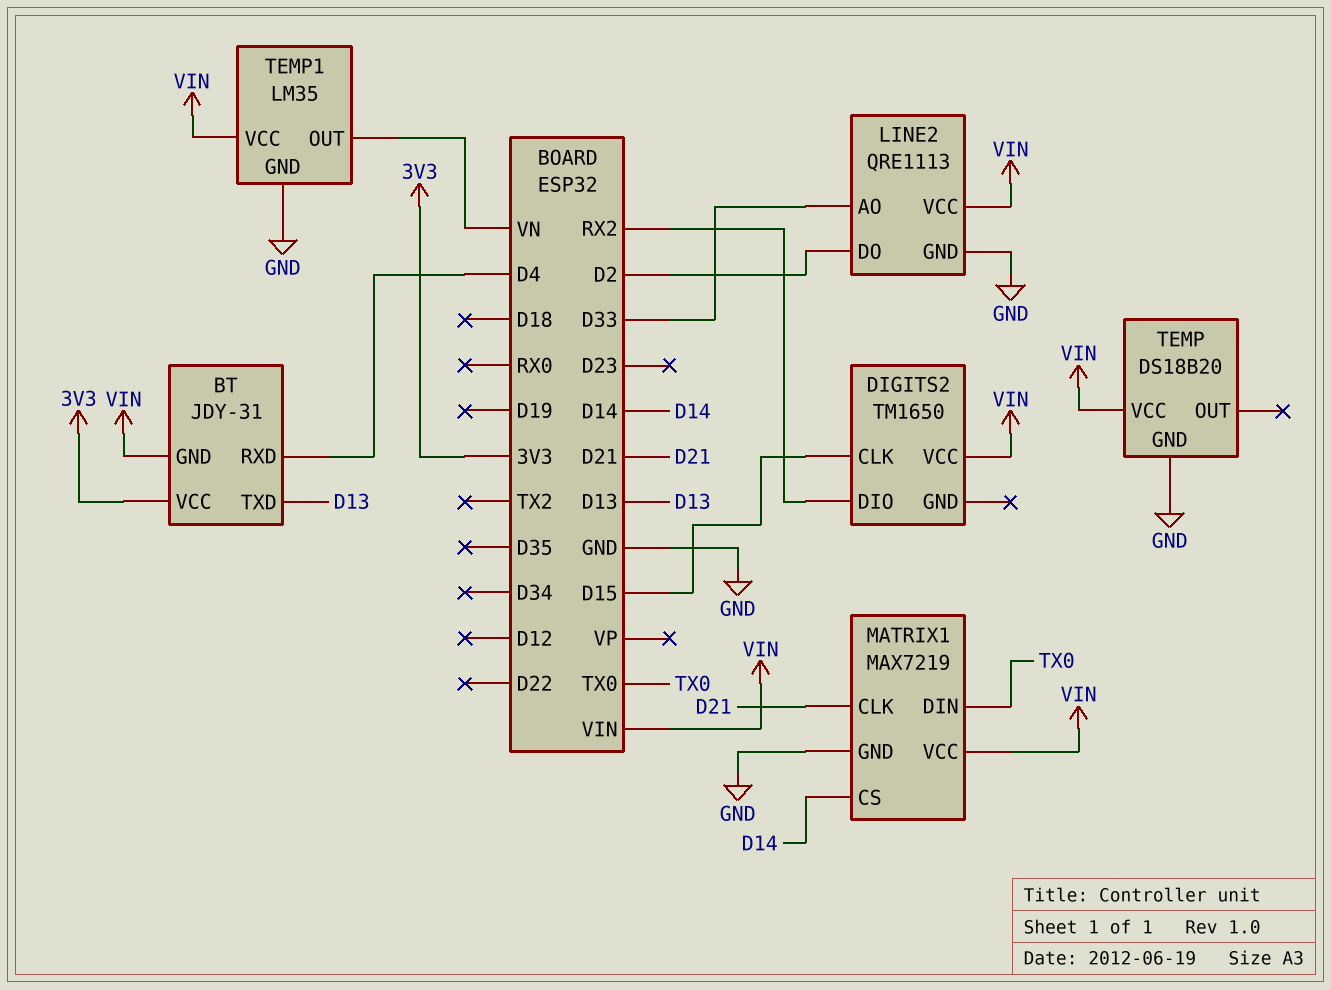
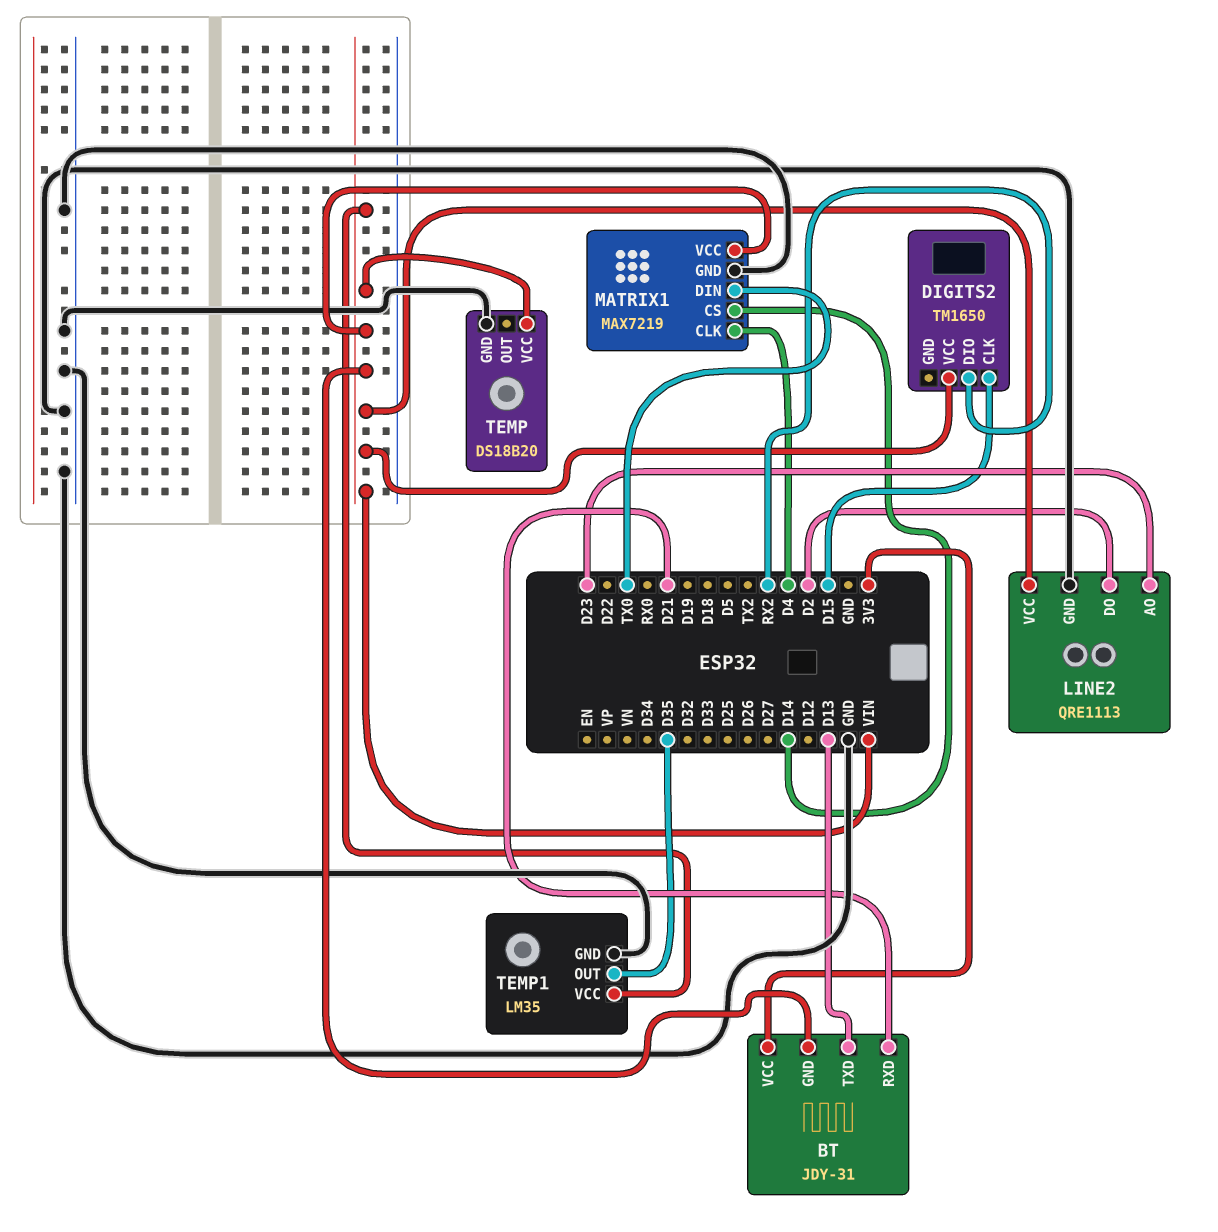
BT pin RXD: D4 -> D21
LINE2 pin AO: D33 -> D23
MATRIX1 pin CLK: D21 -> D4
TEMP1 pin OUT: VN -> D35

